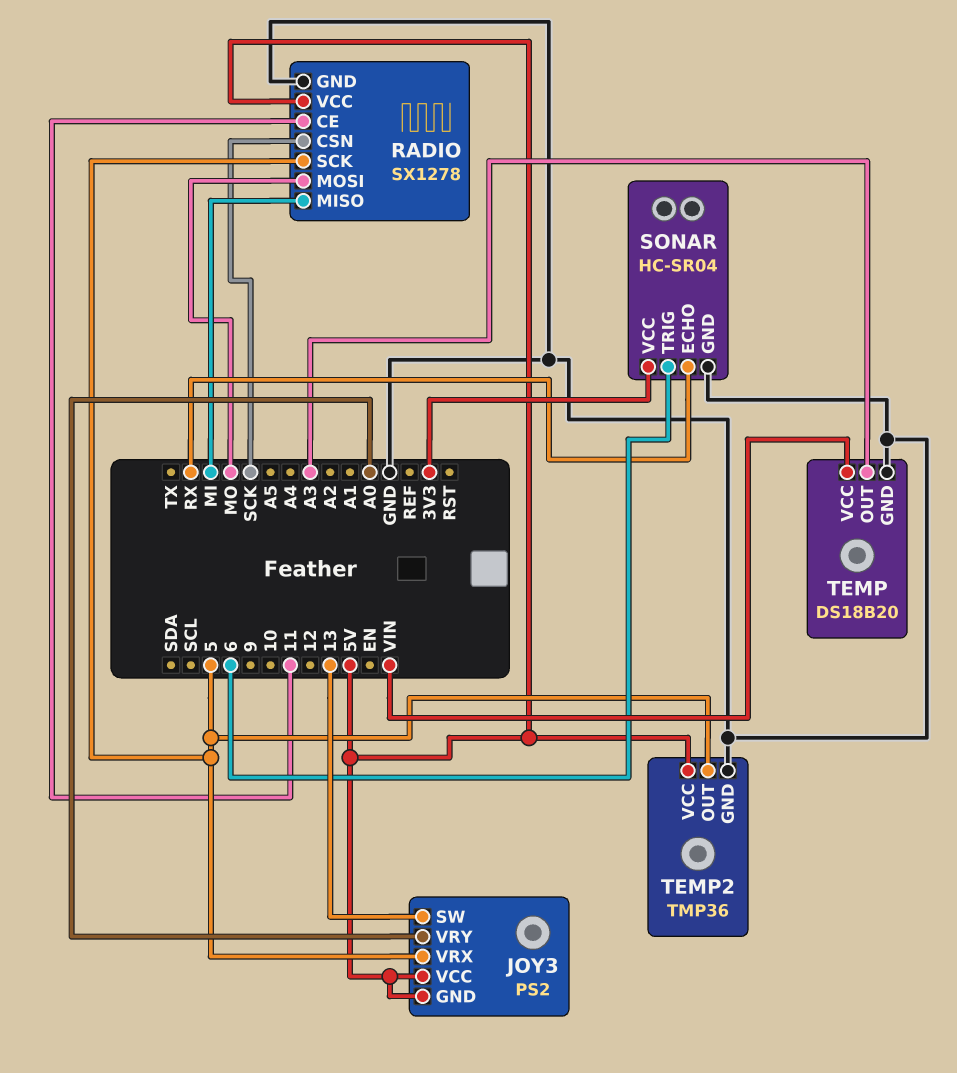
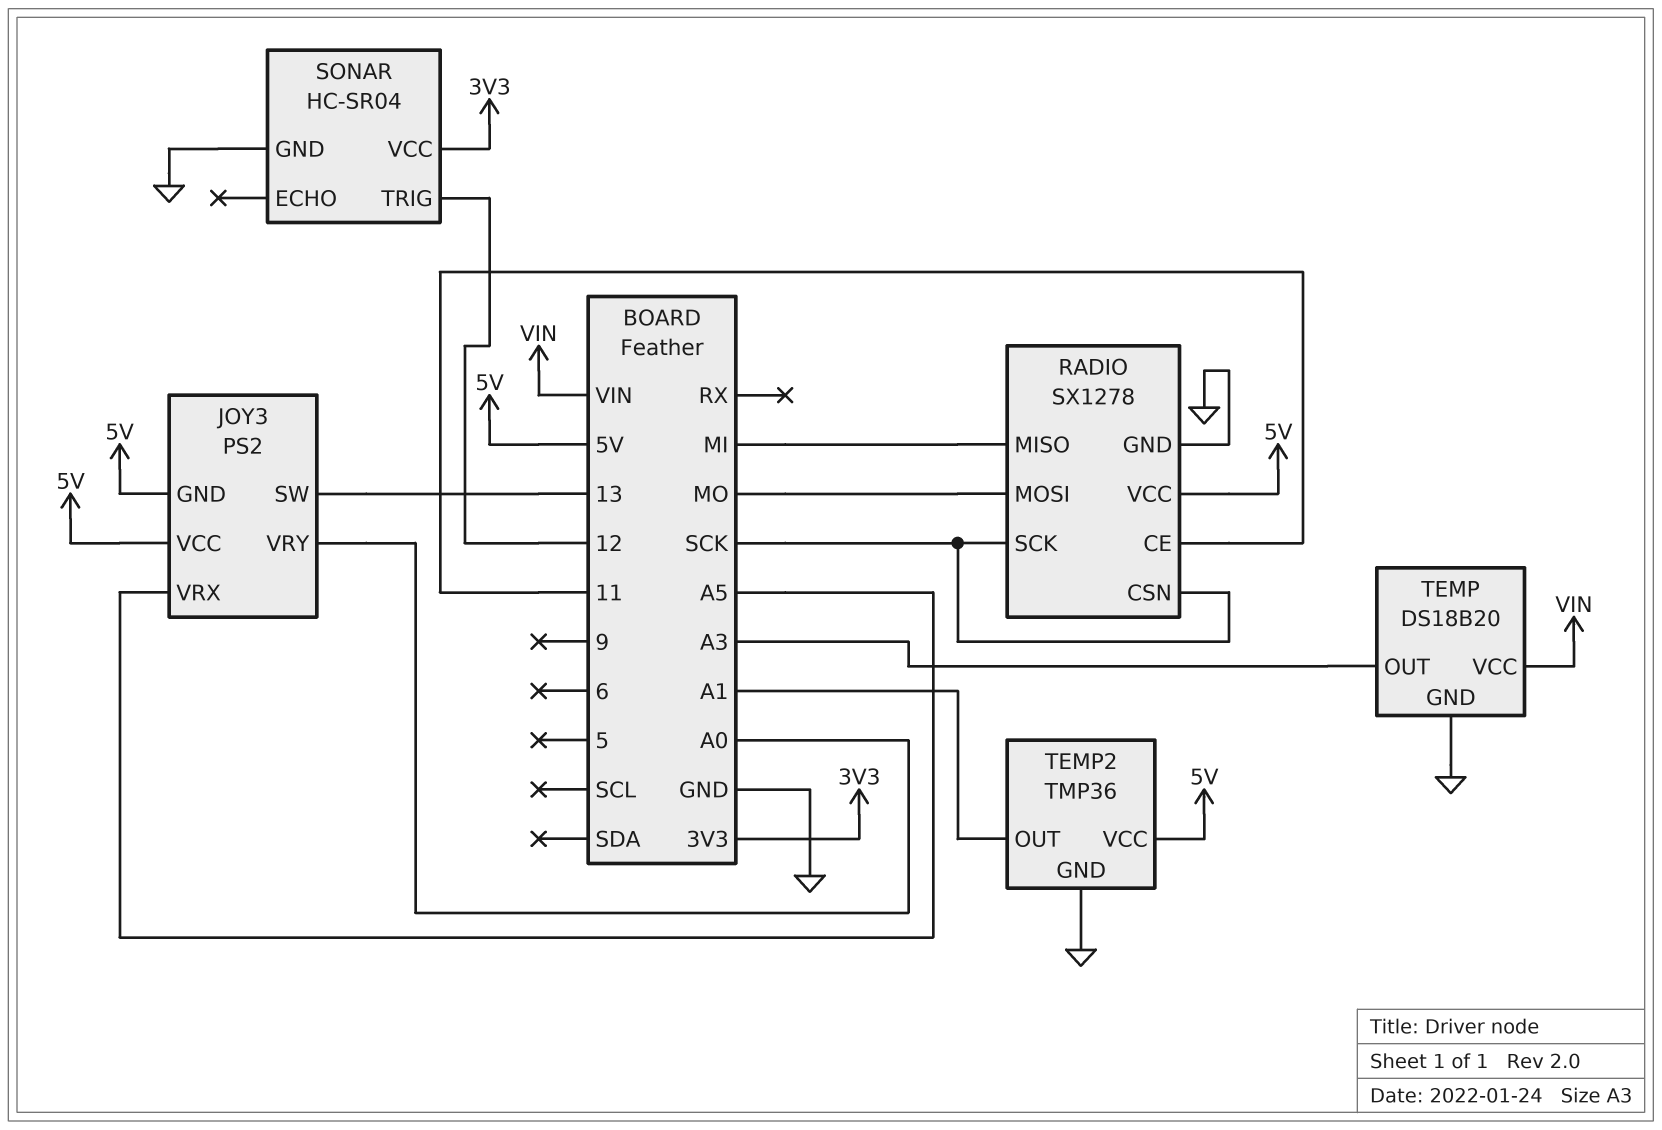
JOY3 pin VRX: 5 -> A5
RADIO pin SCK: 5 -> SCK
SONAR pin ECHO: RX -> none
SONAR pin TRIG: 6 -> 12
TEMP2 pin OUT: 5 -> A1

